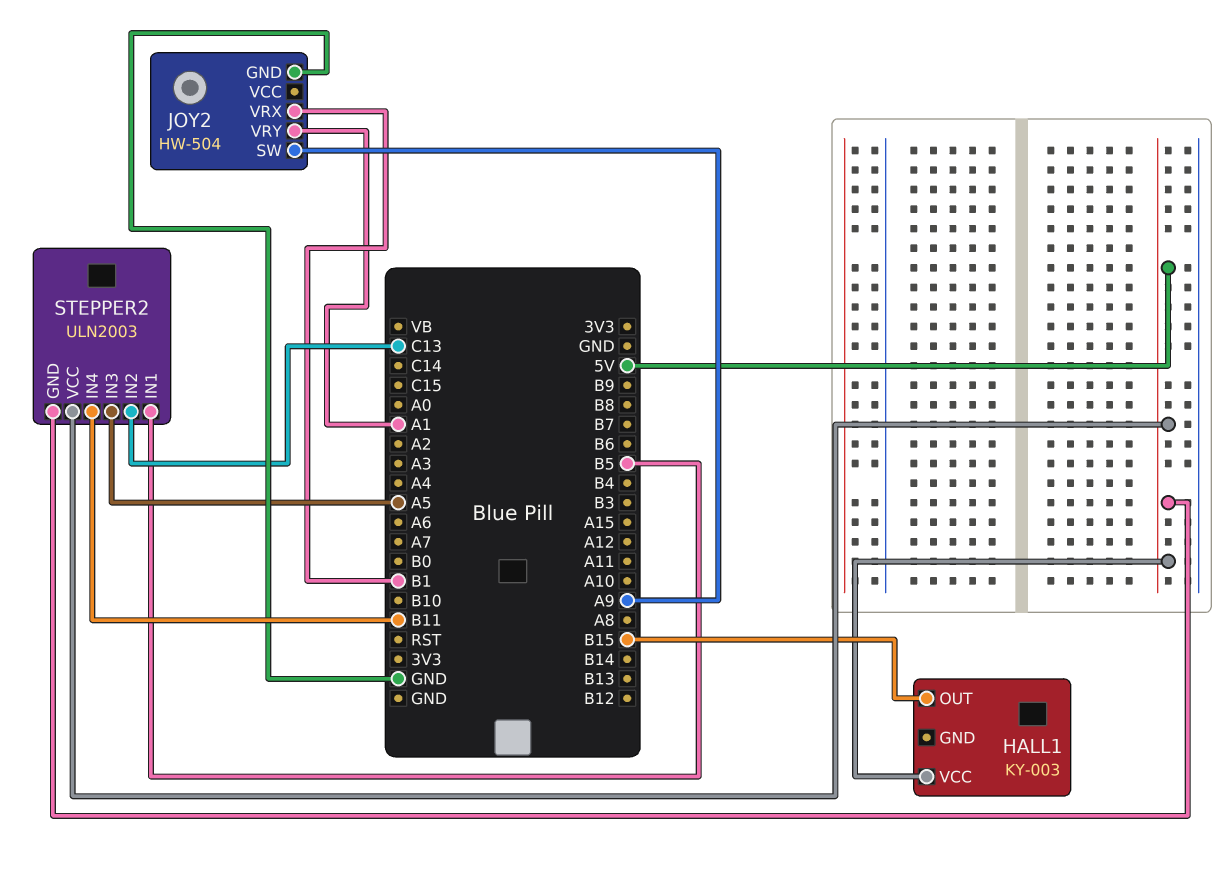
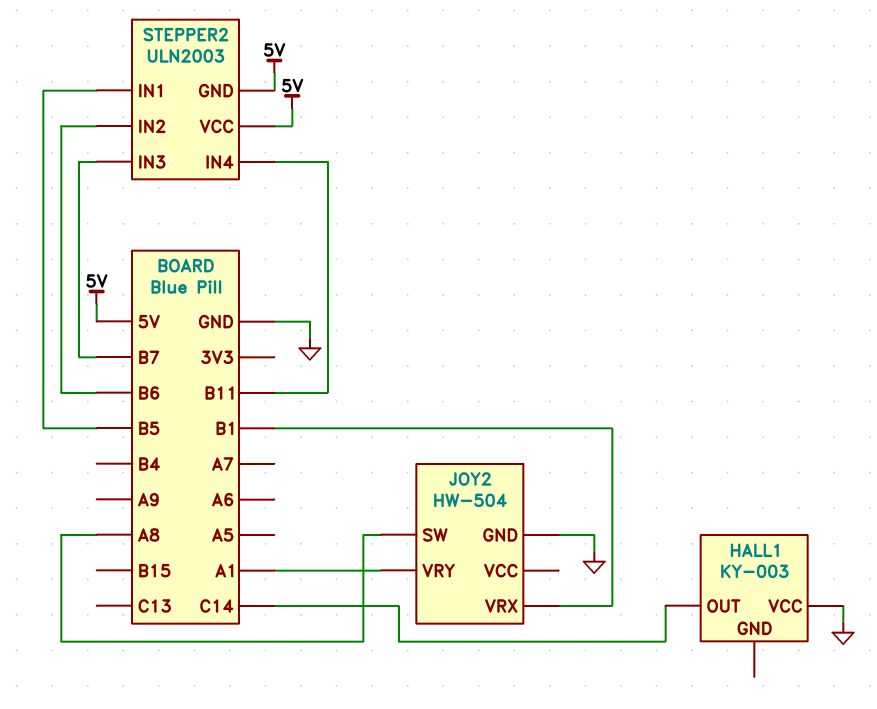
HALL1 pin OUT: B15 -> C14
HALL1 pin VCC: 5V -> GND
JOY2 pin SW: A9 -> A8
STEPPER2 pin IN2: C13 -> B6
STEPPER2 pin IN3: A5 -> B7

